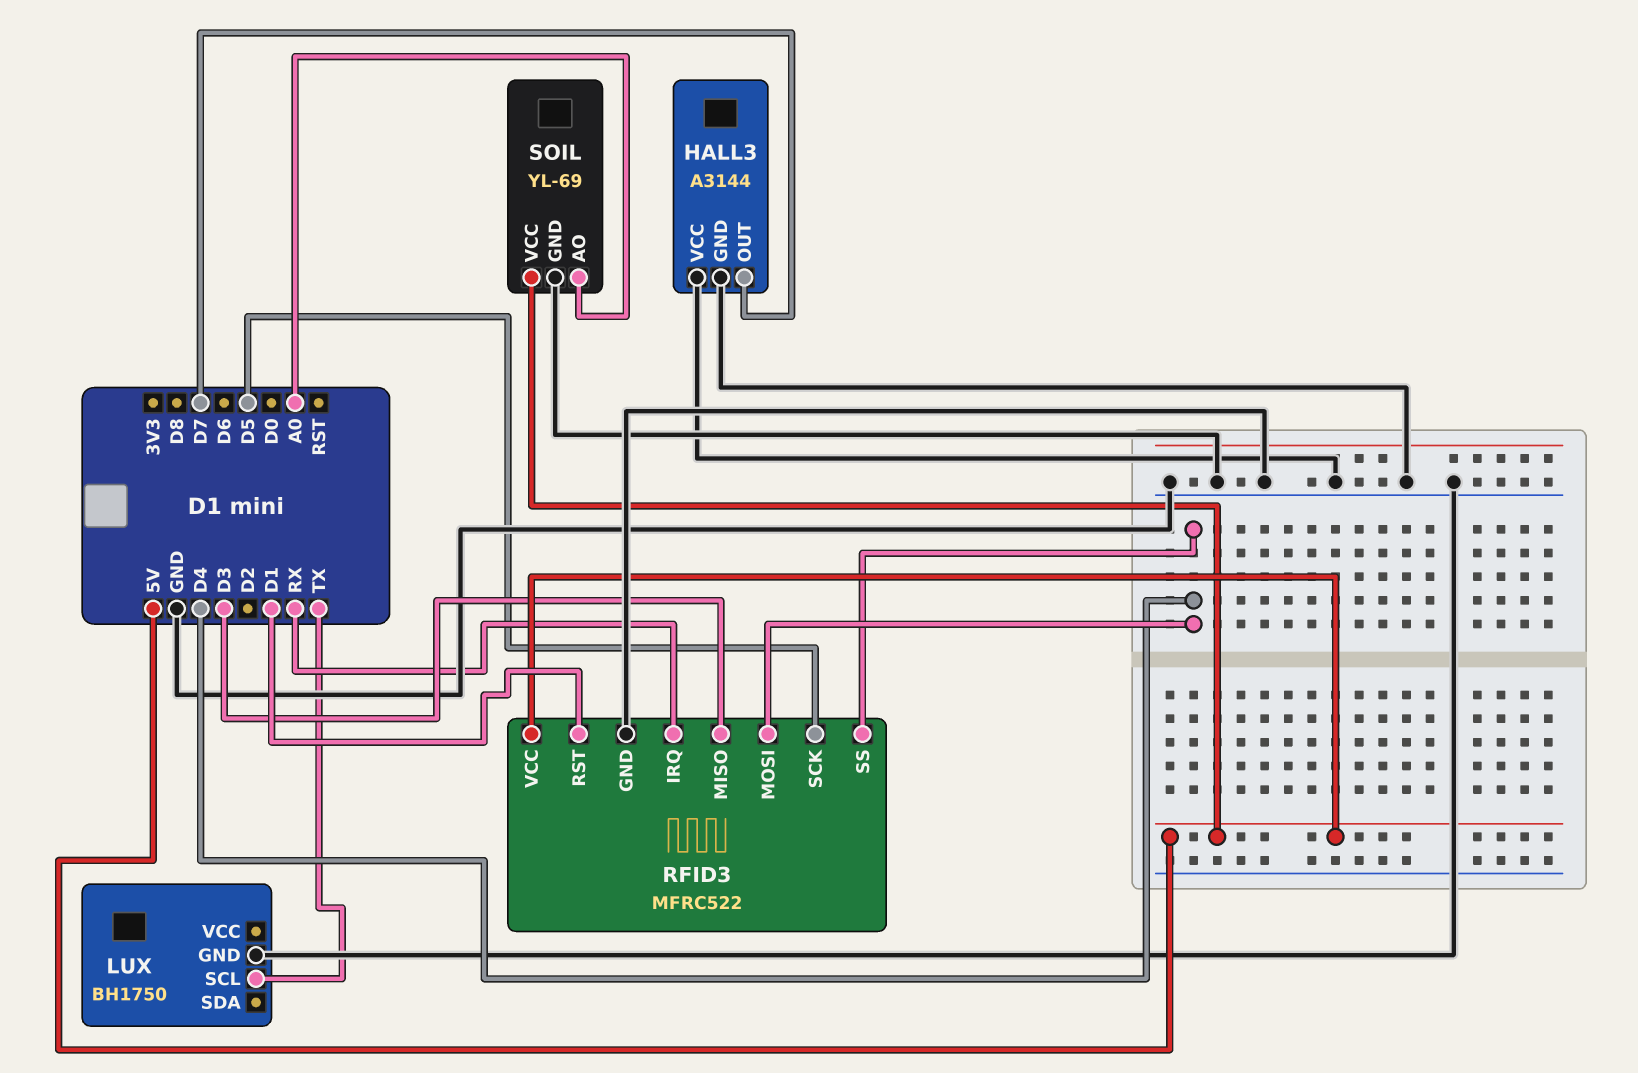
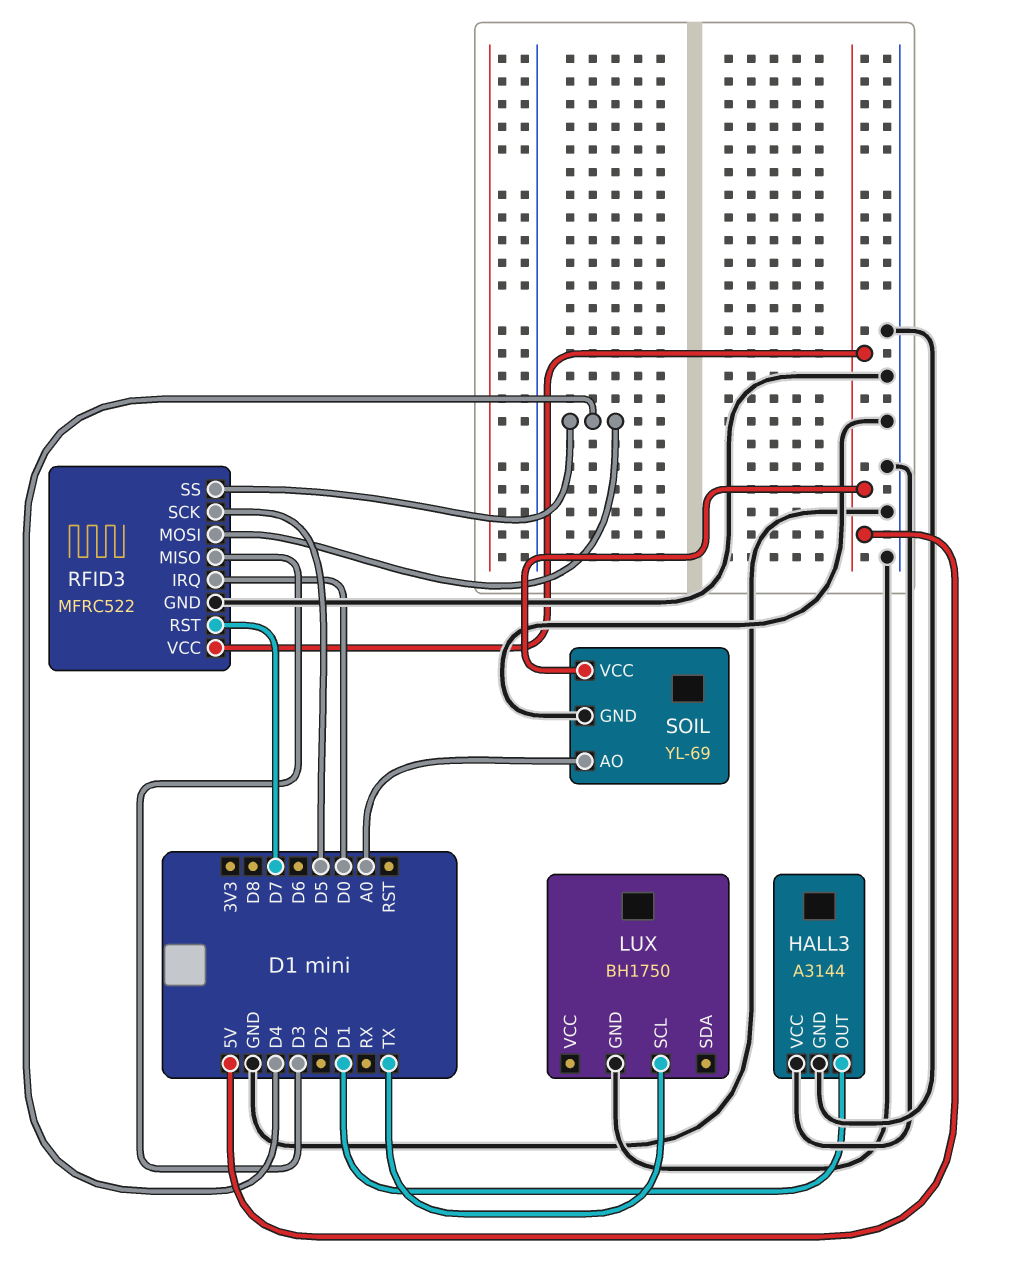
HALL3 pin OUT: D7 -> D1
RFID3 pin IRQ: RX -> D0
RFID3 pin RST: D1 -> D7

